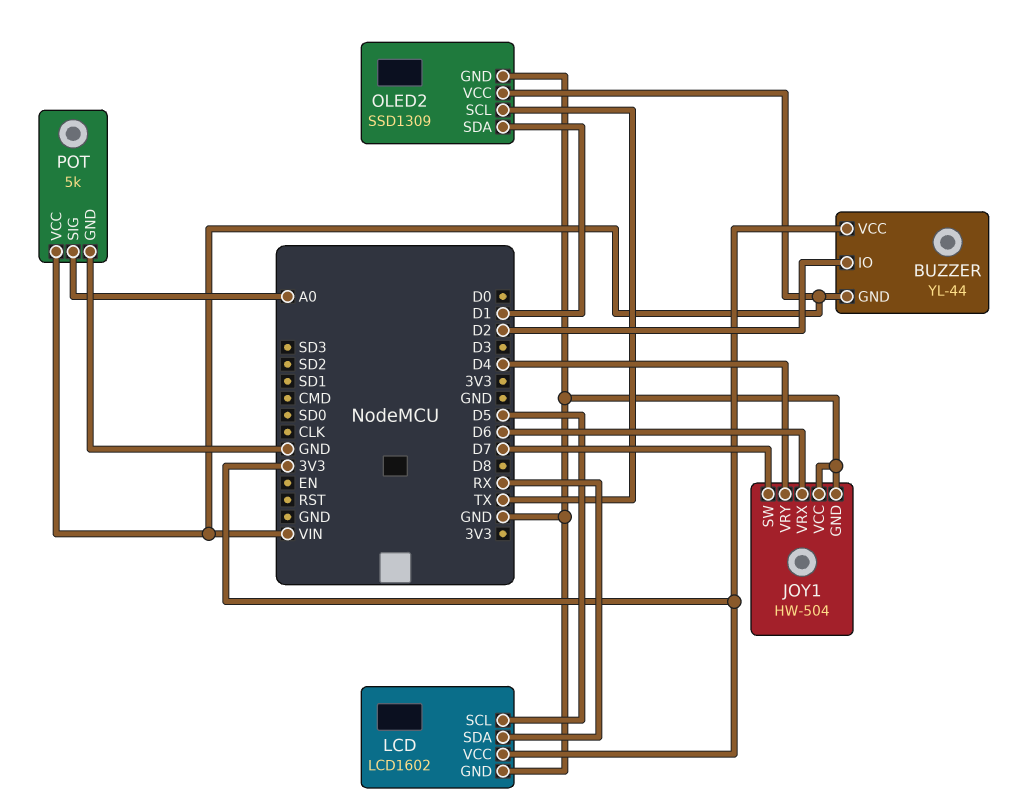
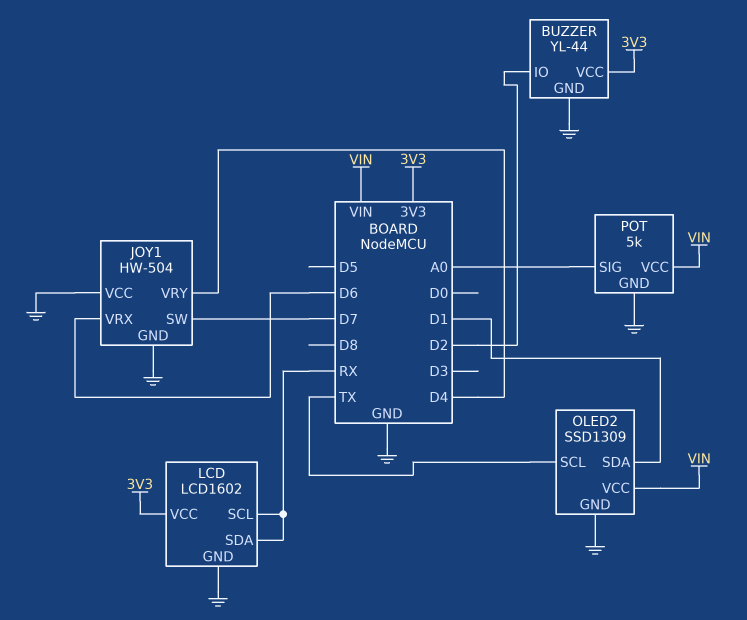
BUZZER pin GND: VIN -> GND
LCD pin SCL: D5 -> RX

